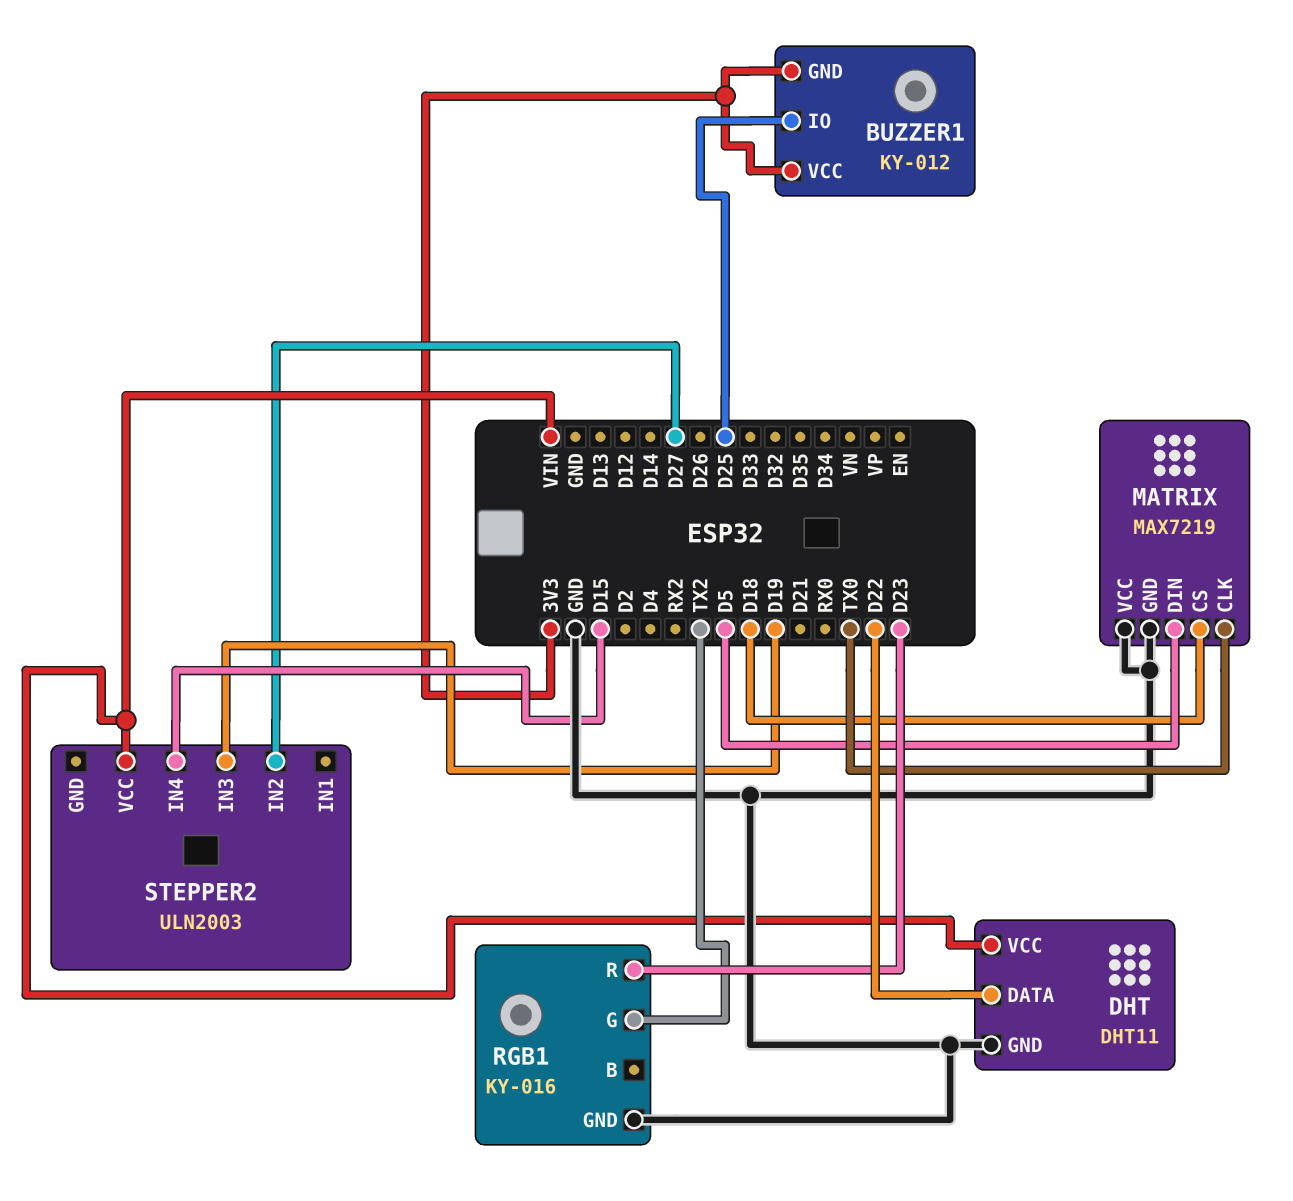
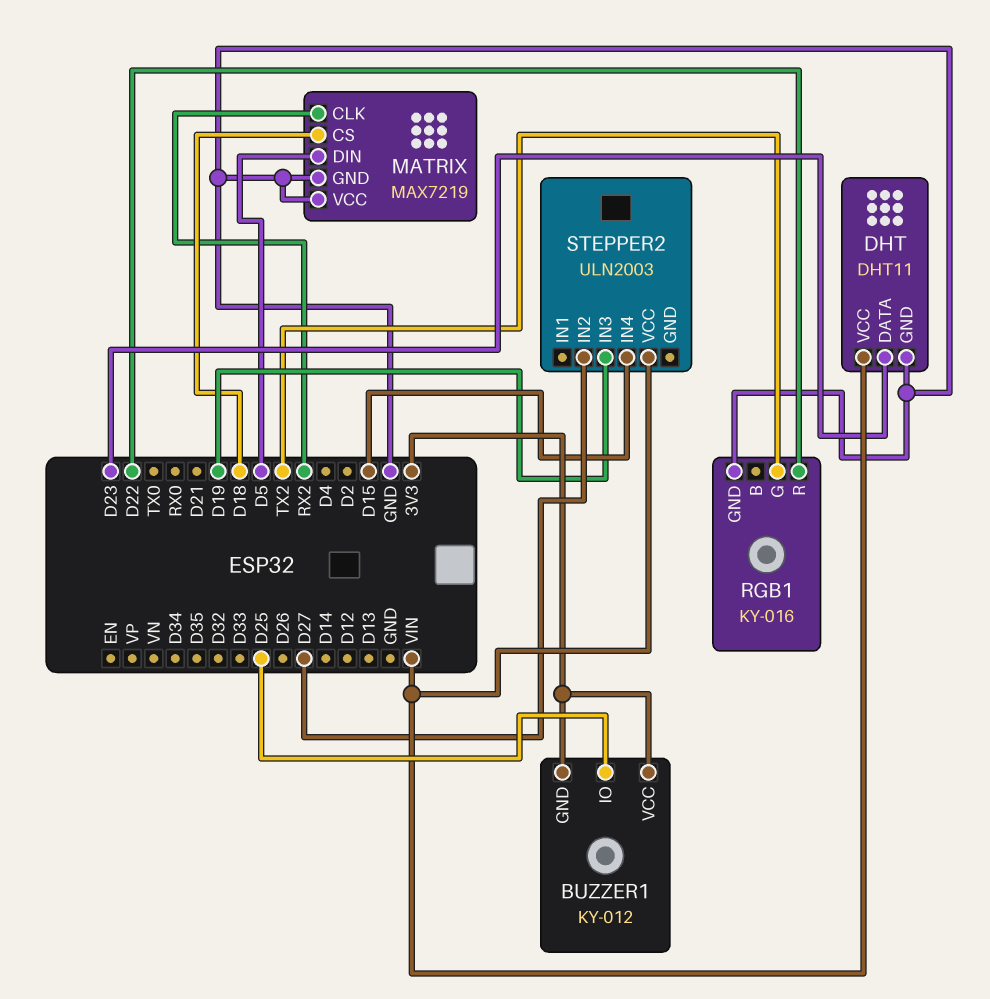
DHT pin DATA: D22 -> D23
MATRIX pin CLK: TX0 -> RX2
RGB1 pin R: D23 -> D22

